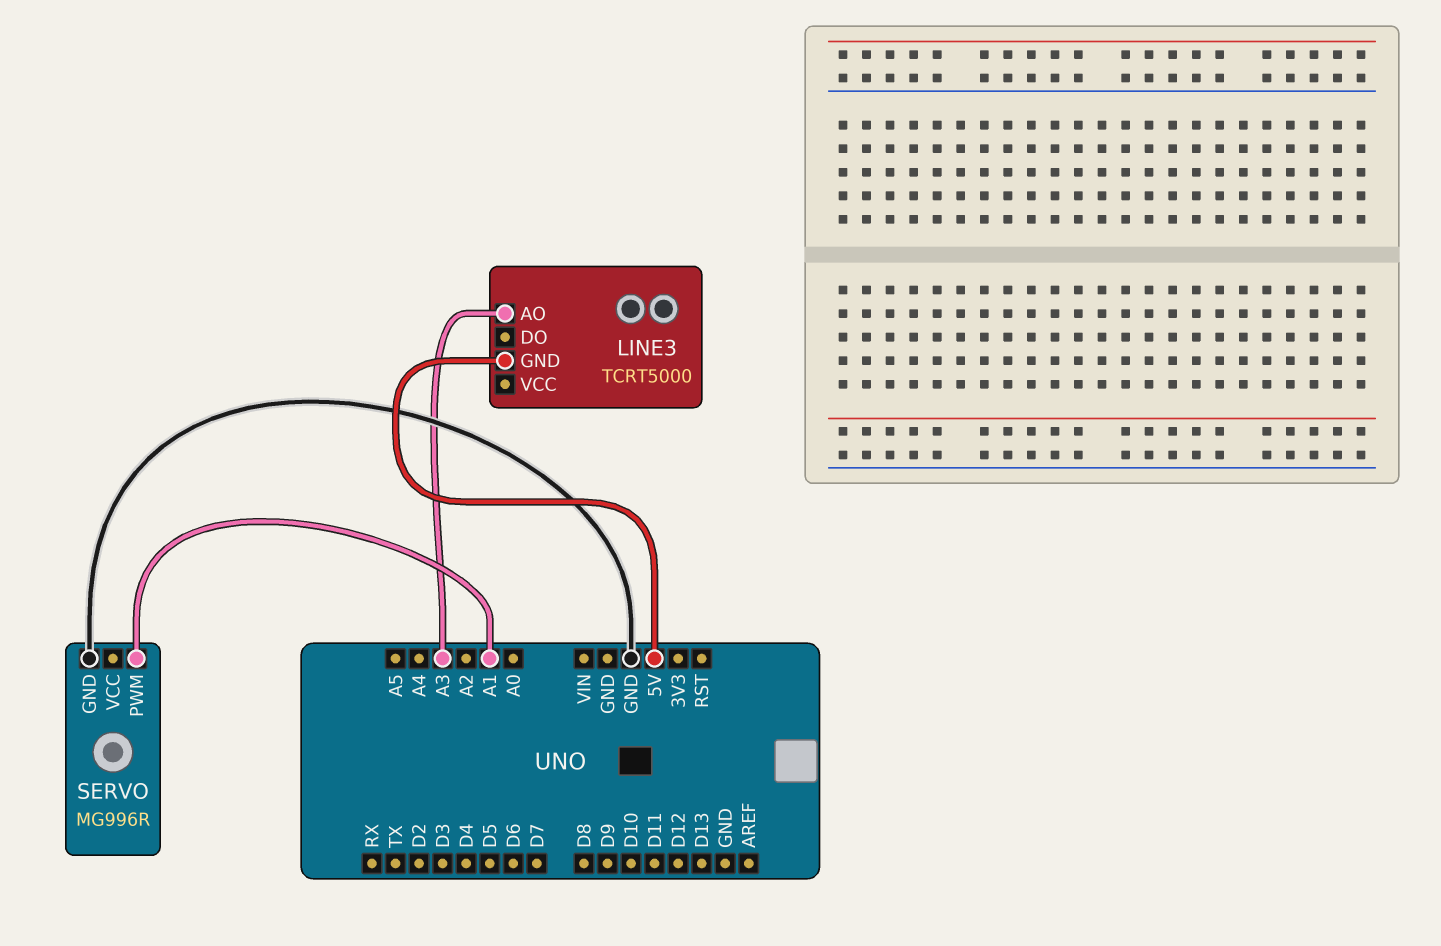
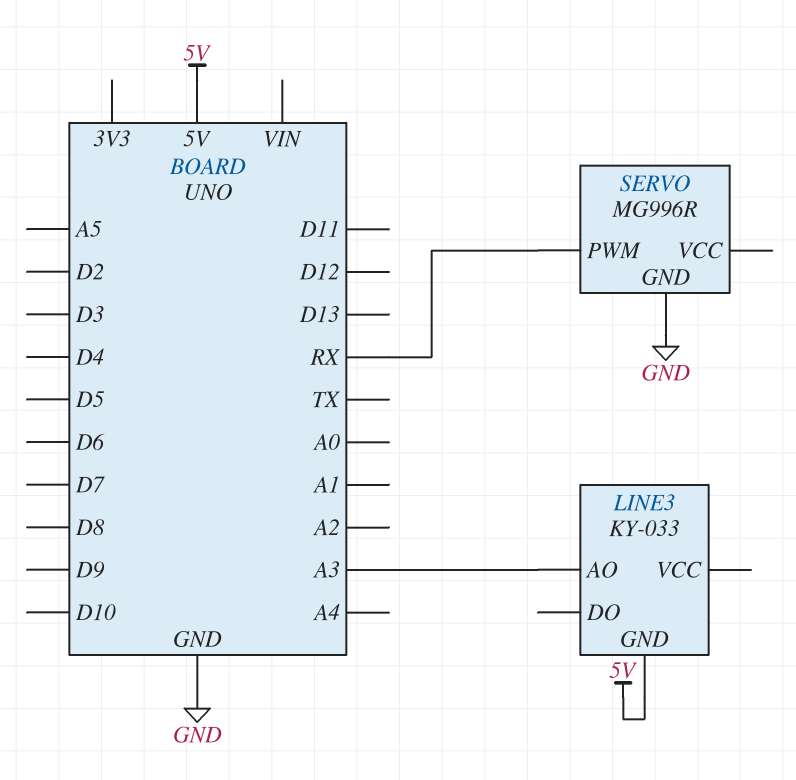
LINE3: TCRT5000 -> KY-033
SERVO pin PWM: A1 -> RX

